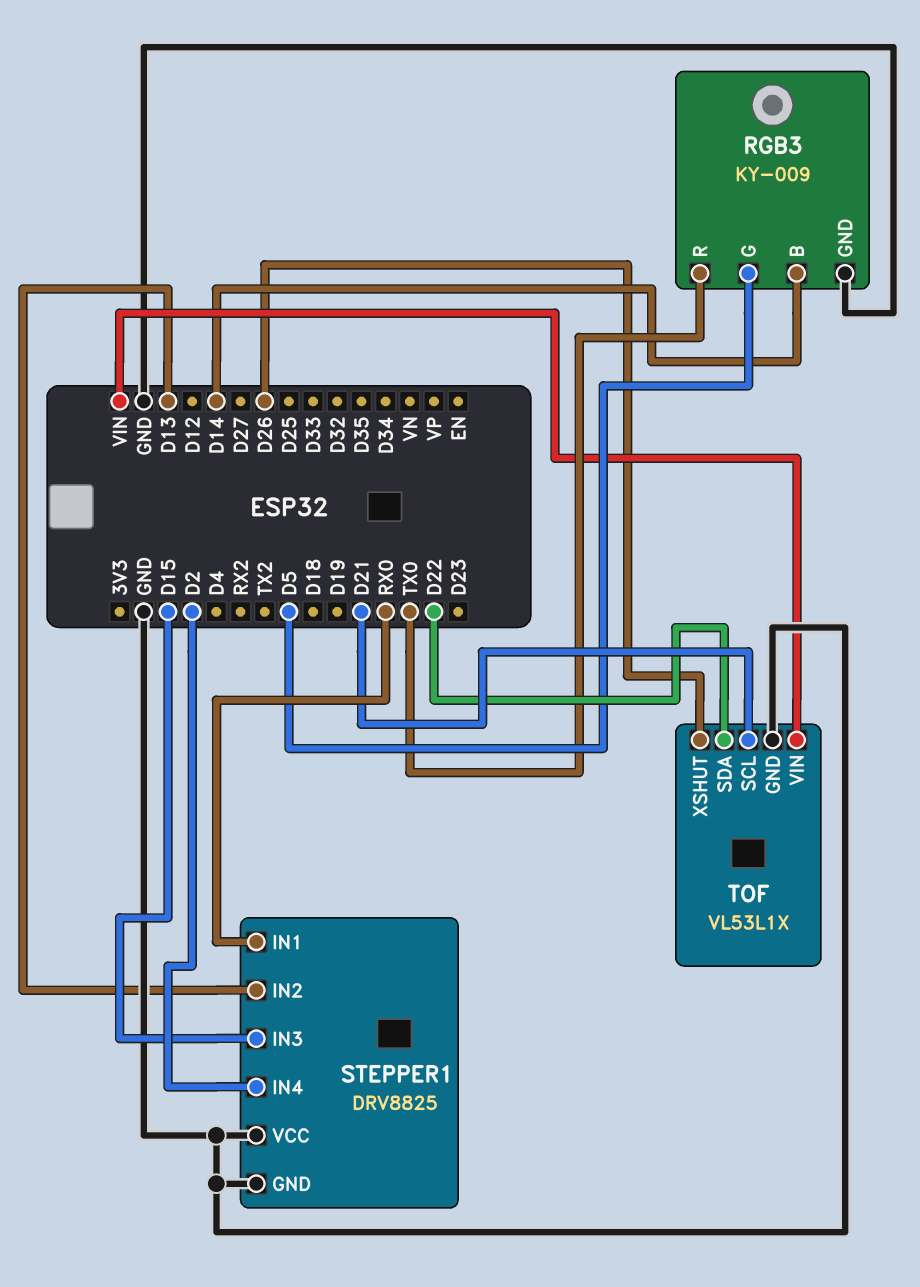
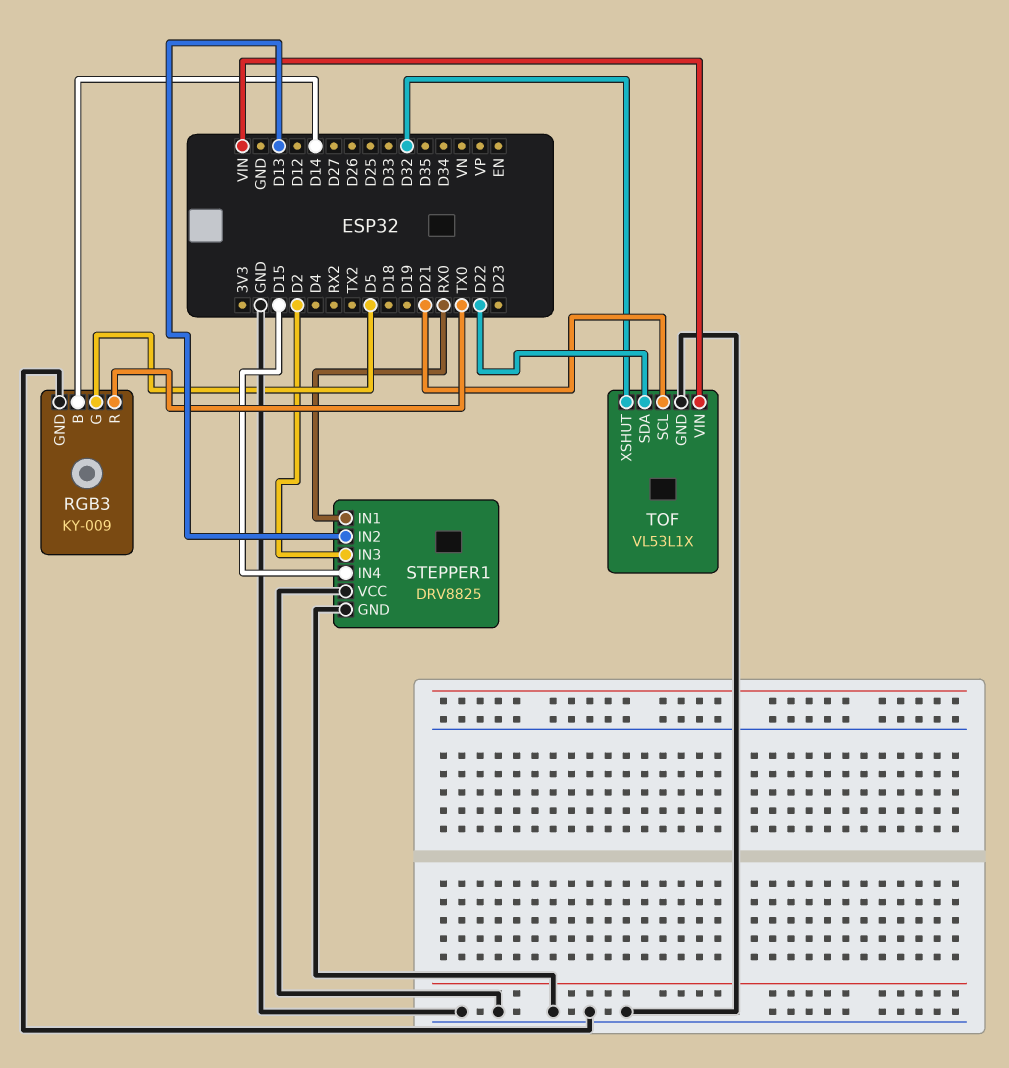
STEPPER1 pin IN3: D15 -> D2
STEPPER1 pin IN4: D2 -> D15
TOF pin XSHUT: D26 -> D32

